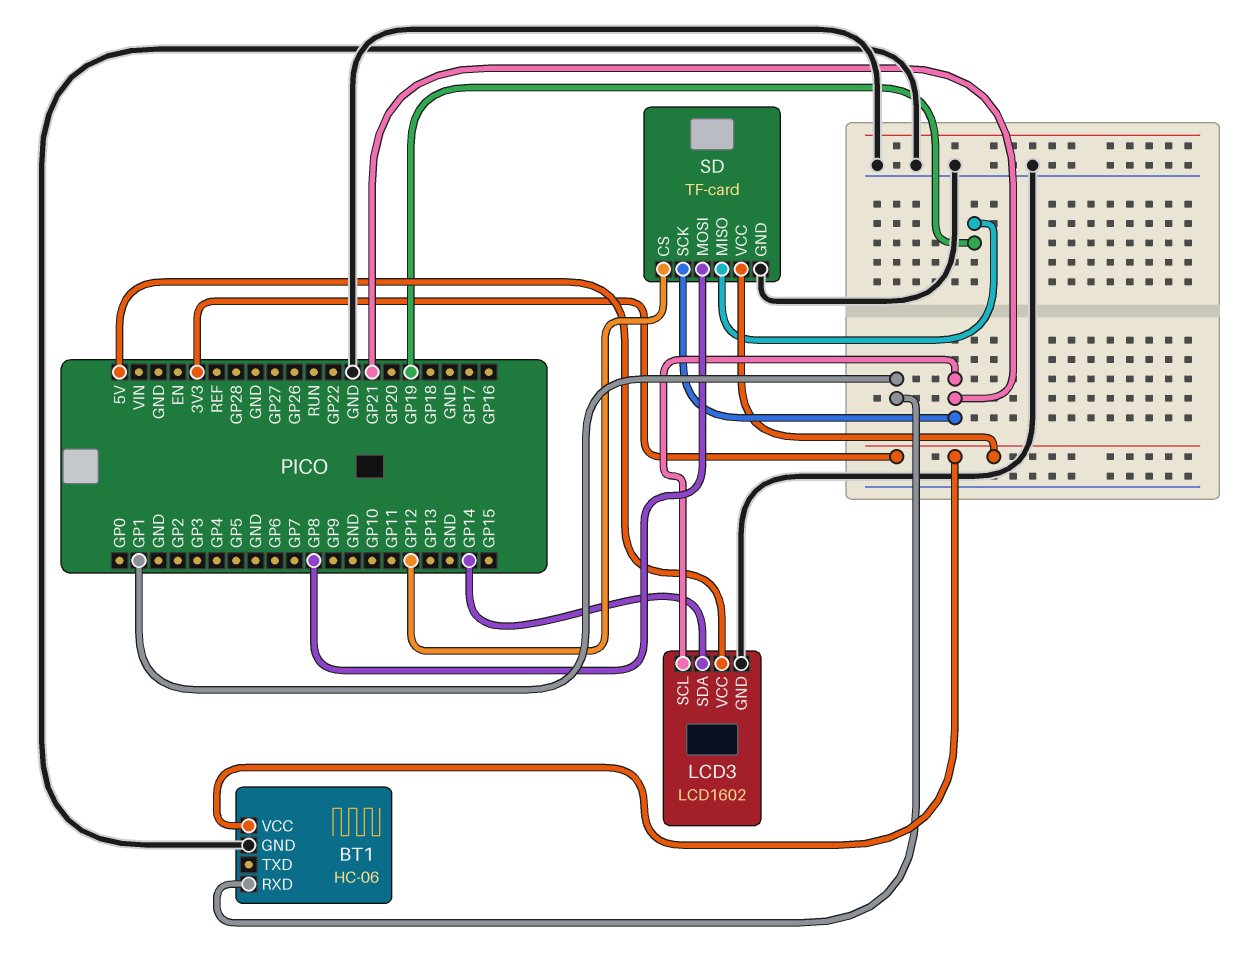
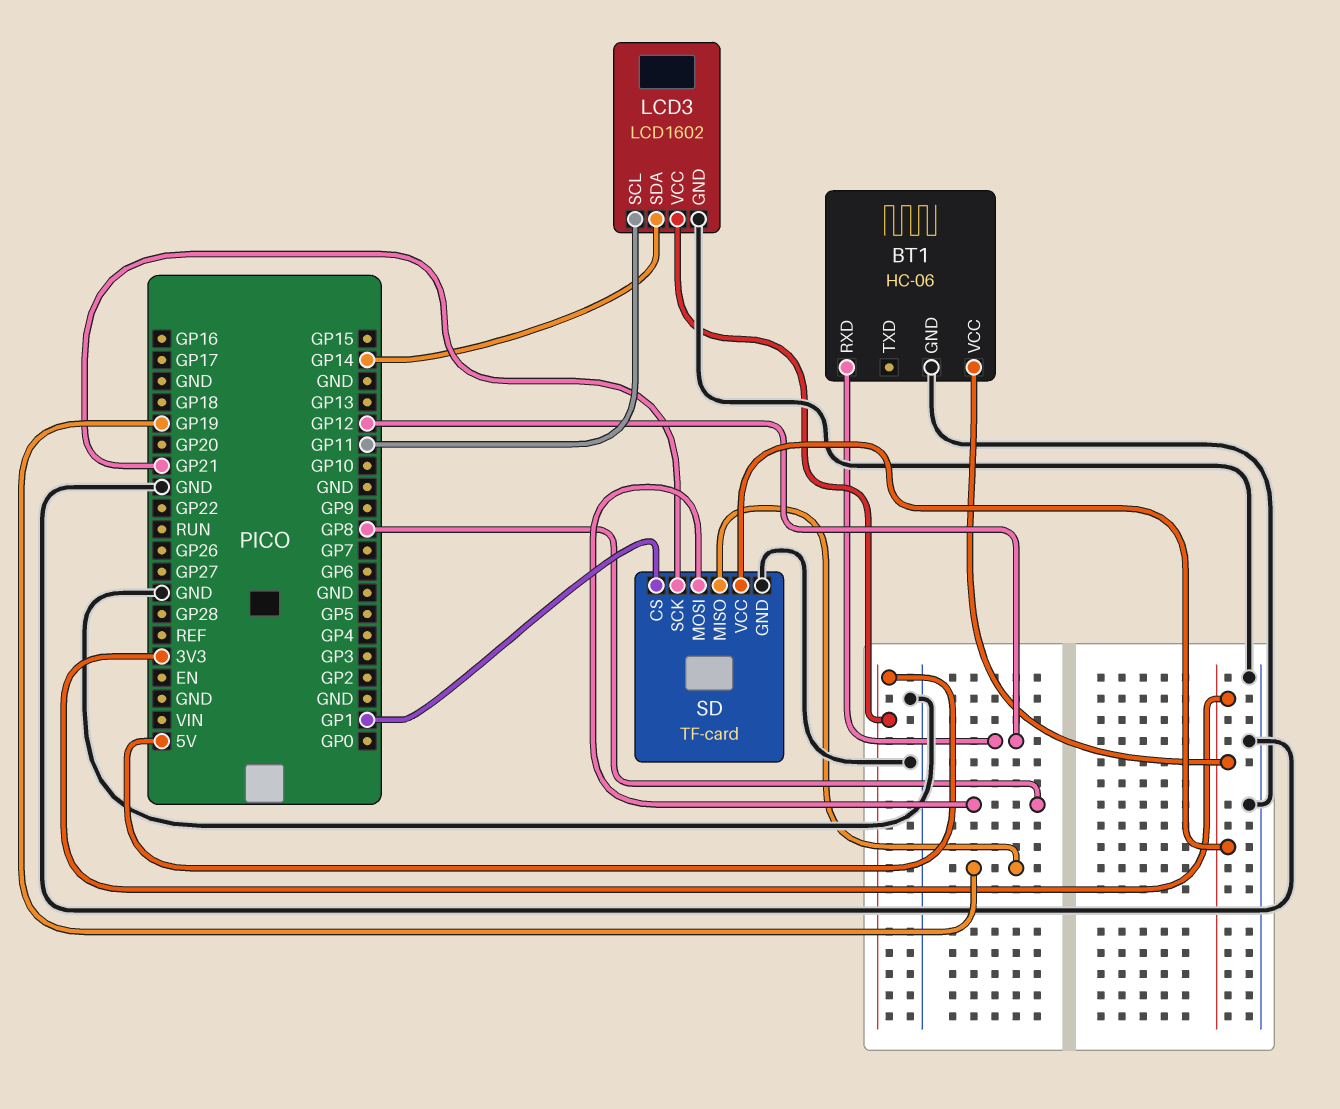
BT1 pin RXD: GP1 -> GP12
LCD3 pin SCL: GP21 -> GP11
SD pin CS: GP12 -> GP1

